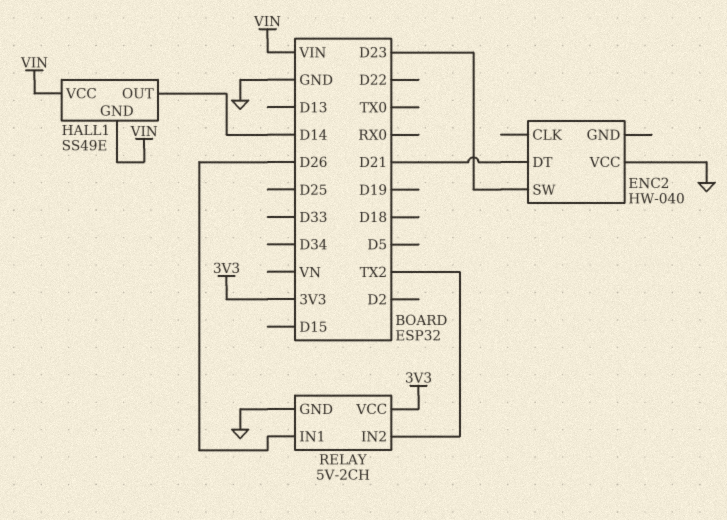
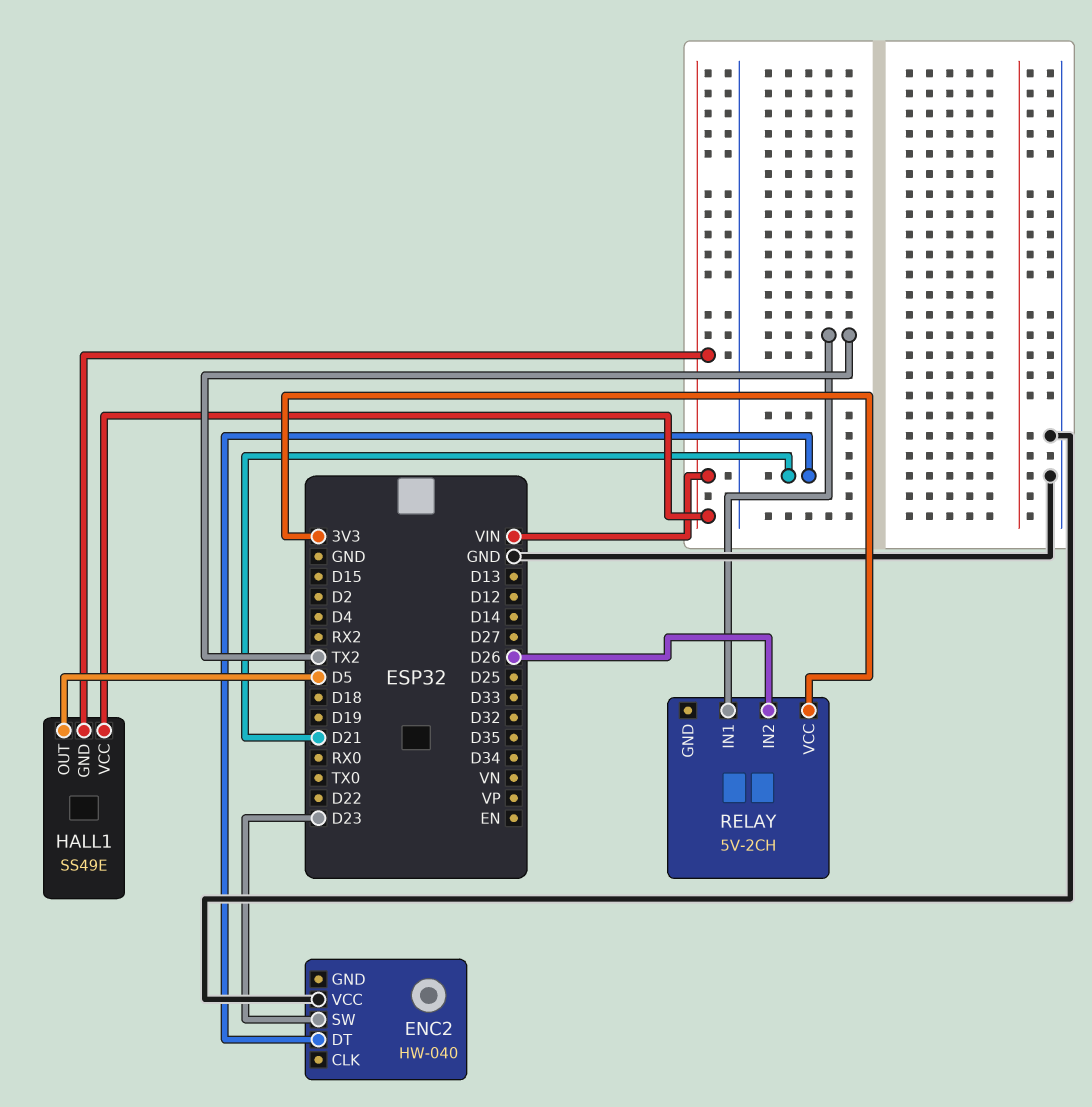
HALL1 pin OUT: D14 -> D5
RELAY pin GND: GND -> none
RELAY pin IN1: D26 -> TX2
RELAY pin IN2: TX2 -> D26

